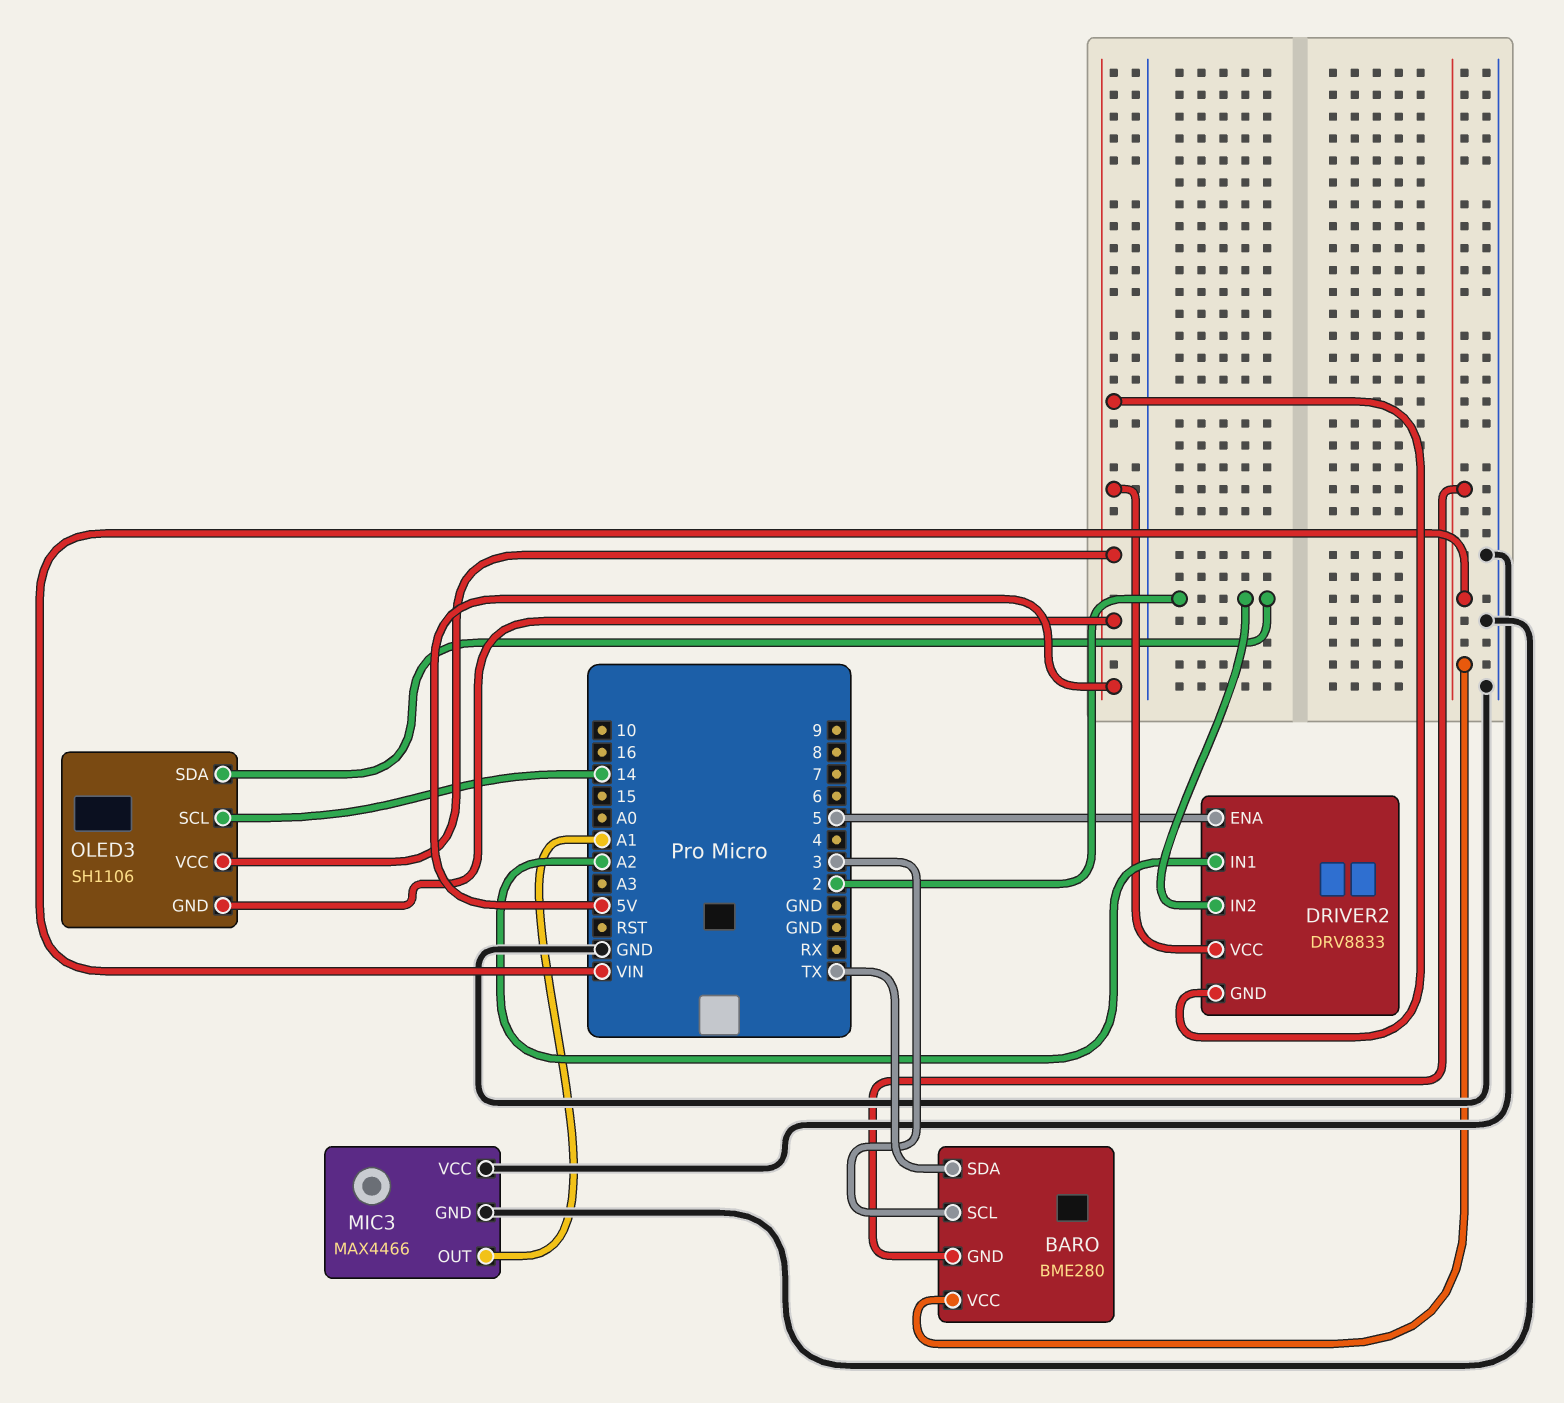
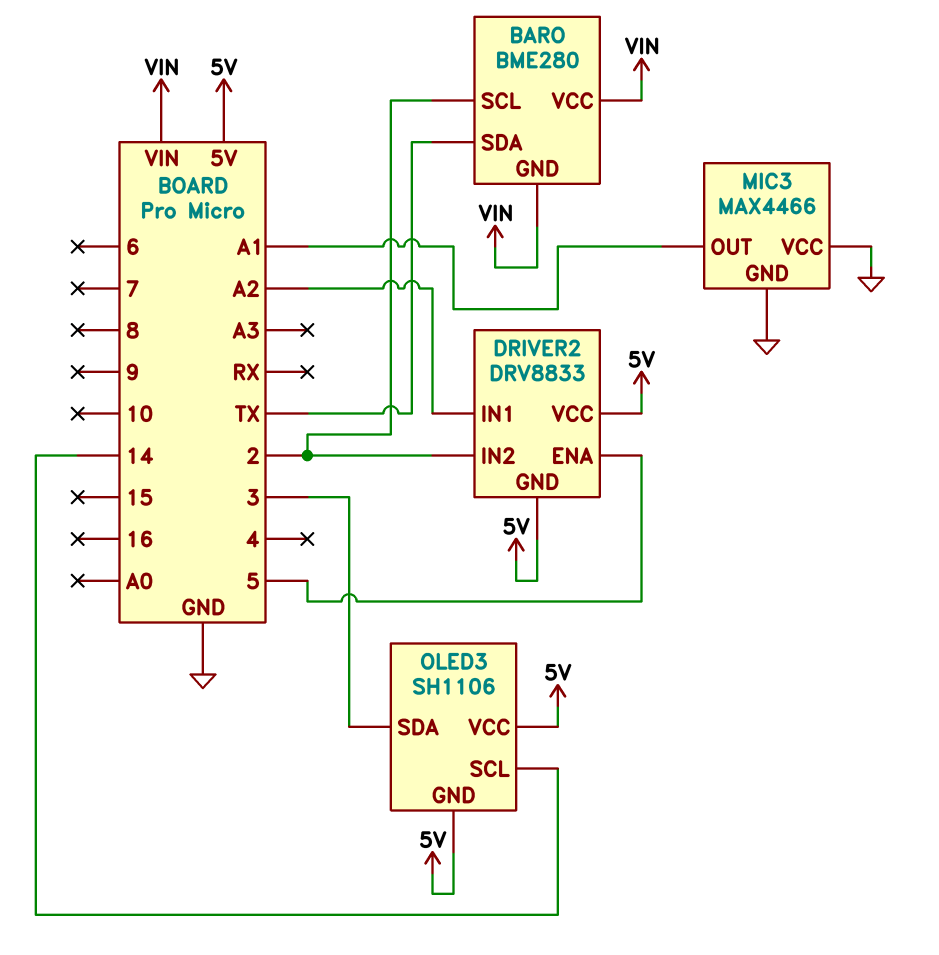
BARO pin SCL: 3 -> 2
OLED3 pin SDA: 2 -> 3

